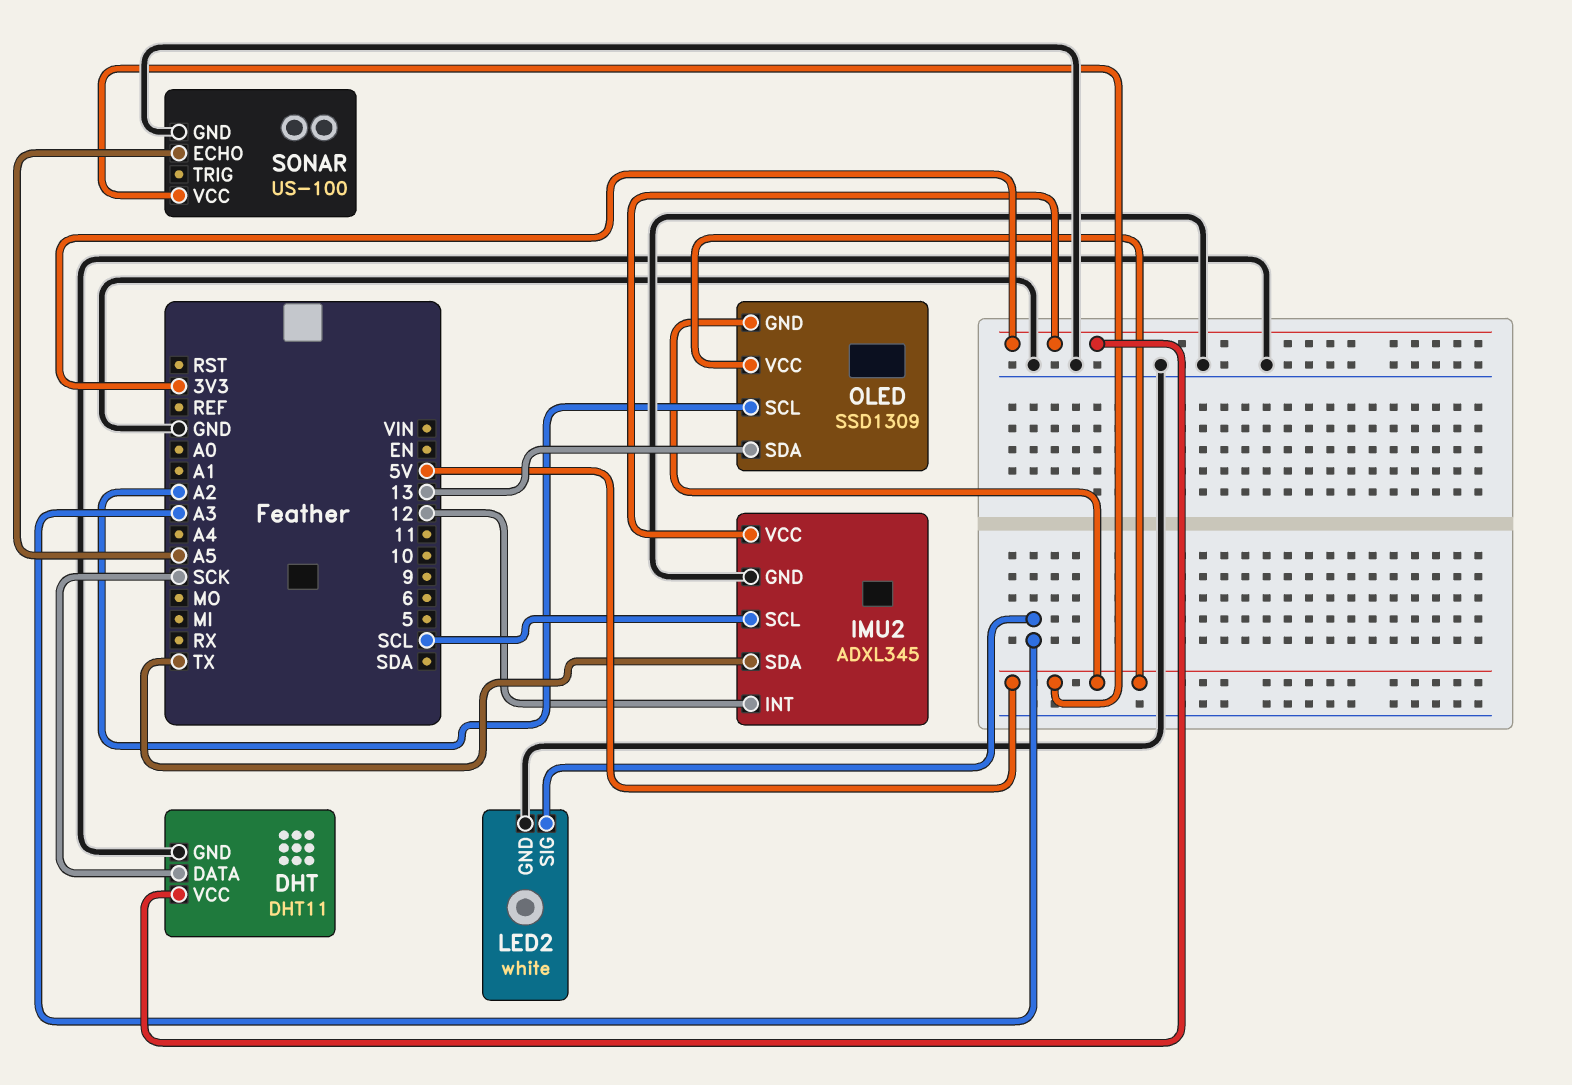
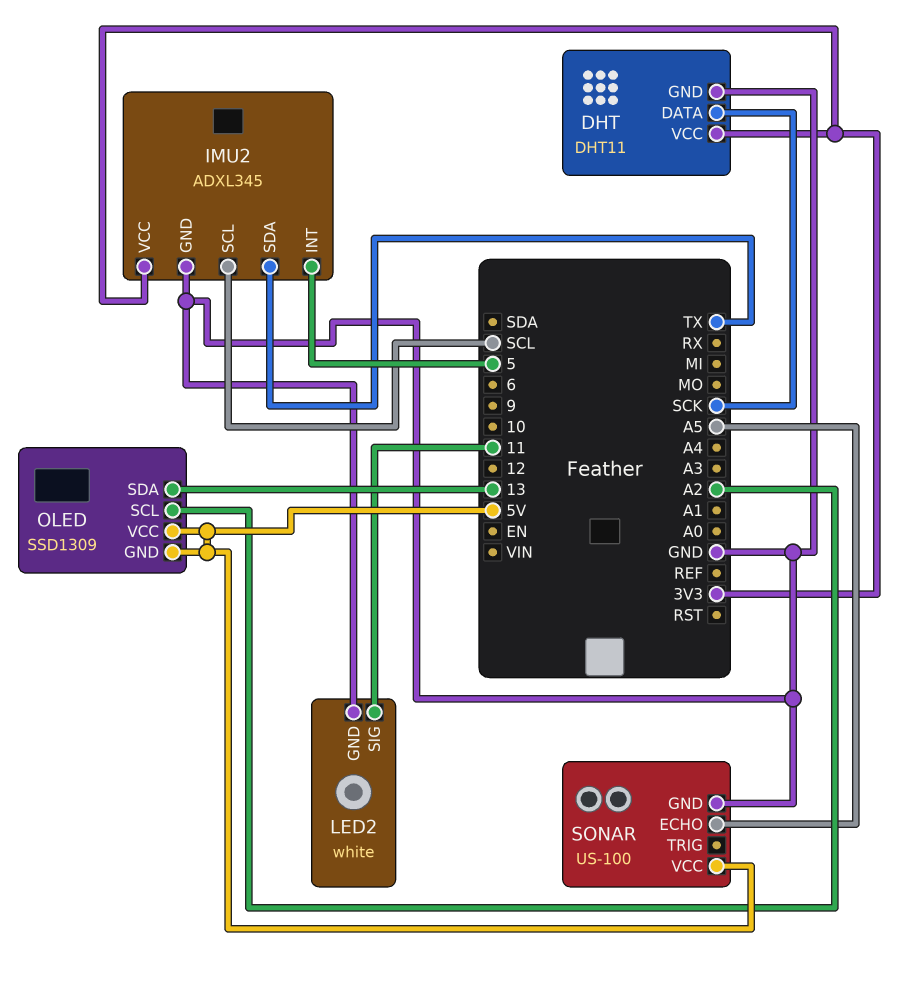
IMU2 pin INT: 12 -> 5
LED2 pin SIG: A3 -> 11

